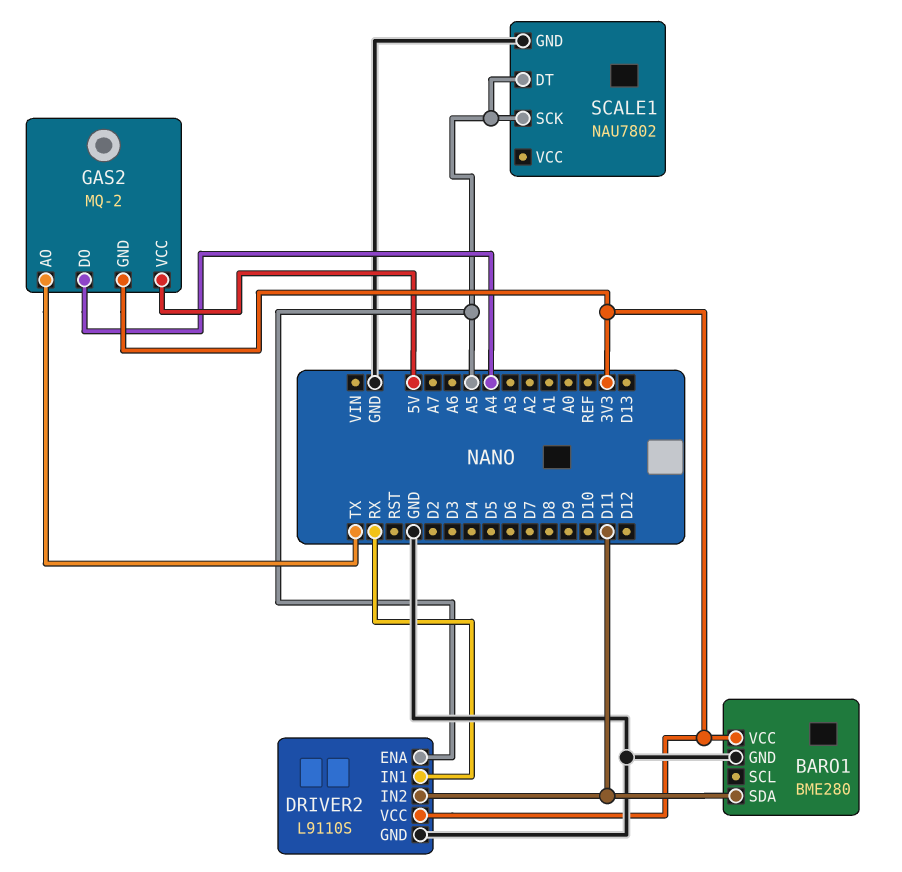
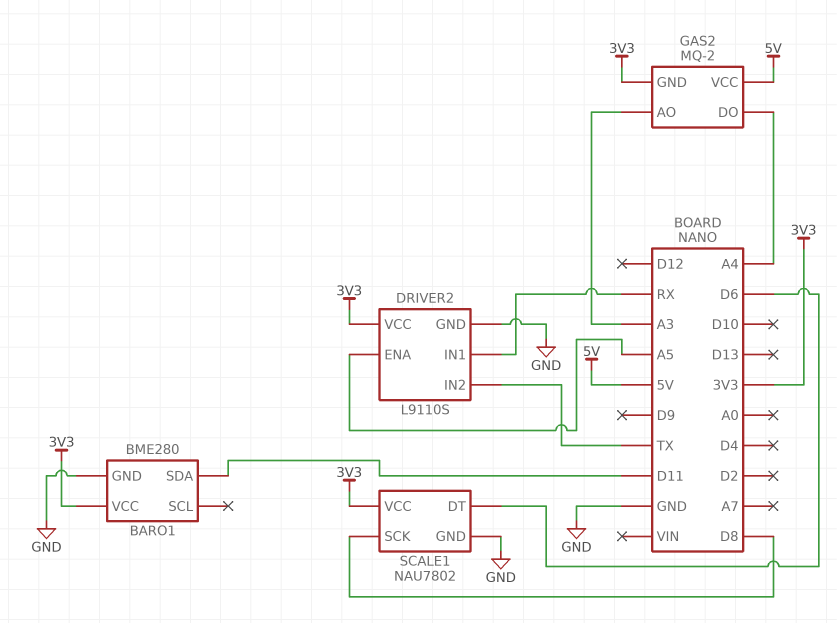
DRIVER2 pin IN2: D11 -> TX
GAS2 pin AO: TX -> A3
SCALE1 pin DT: A5 -> D6
SCALE1 pin SCK: A5 -> D8
SCALE1 pin VCC: none -> 3V3

